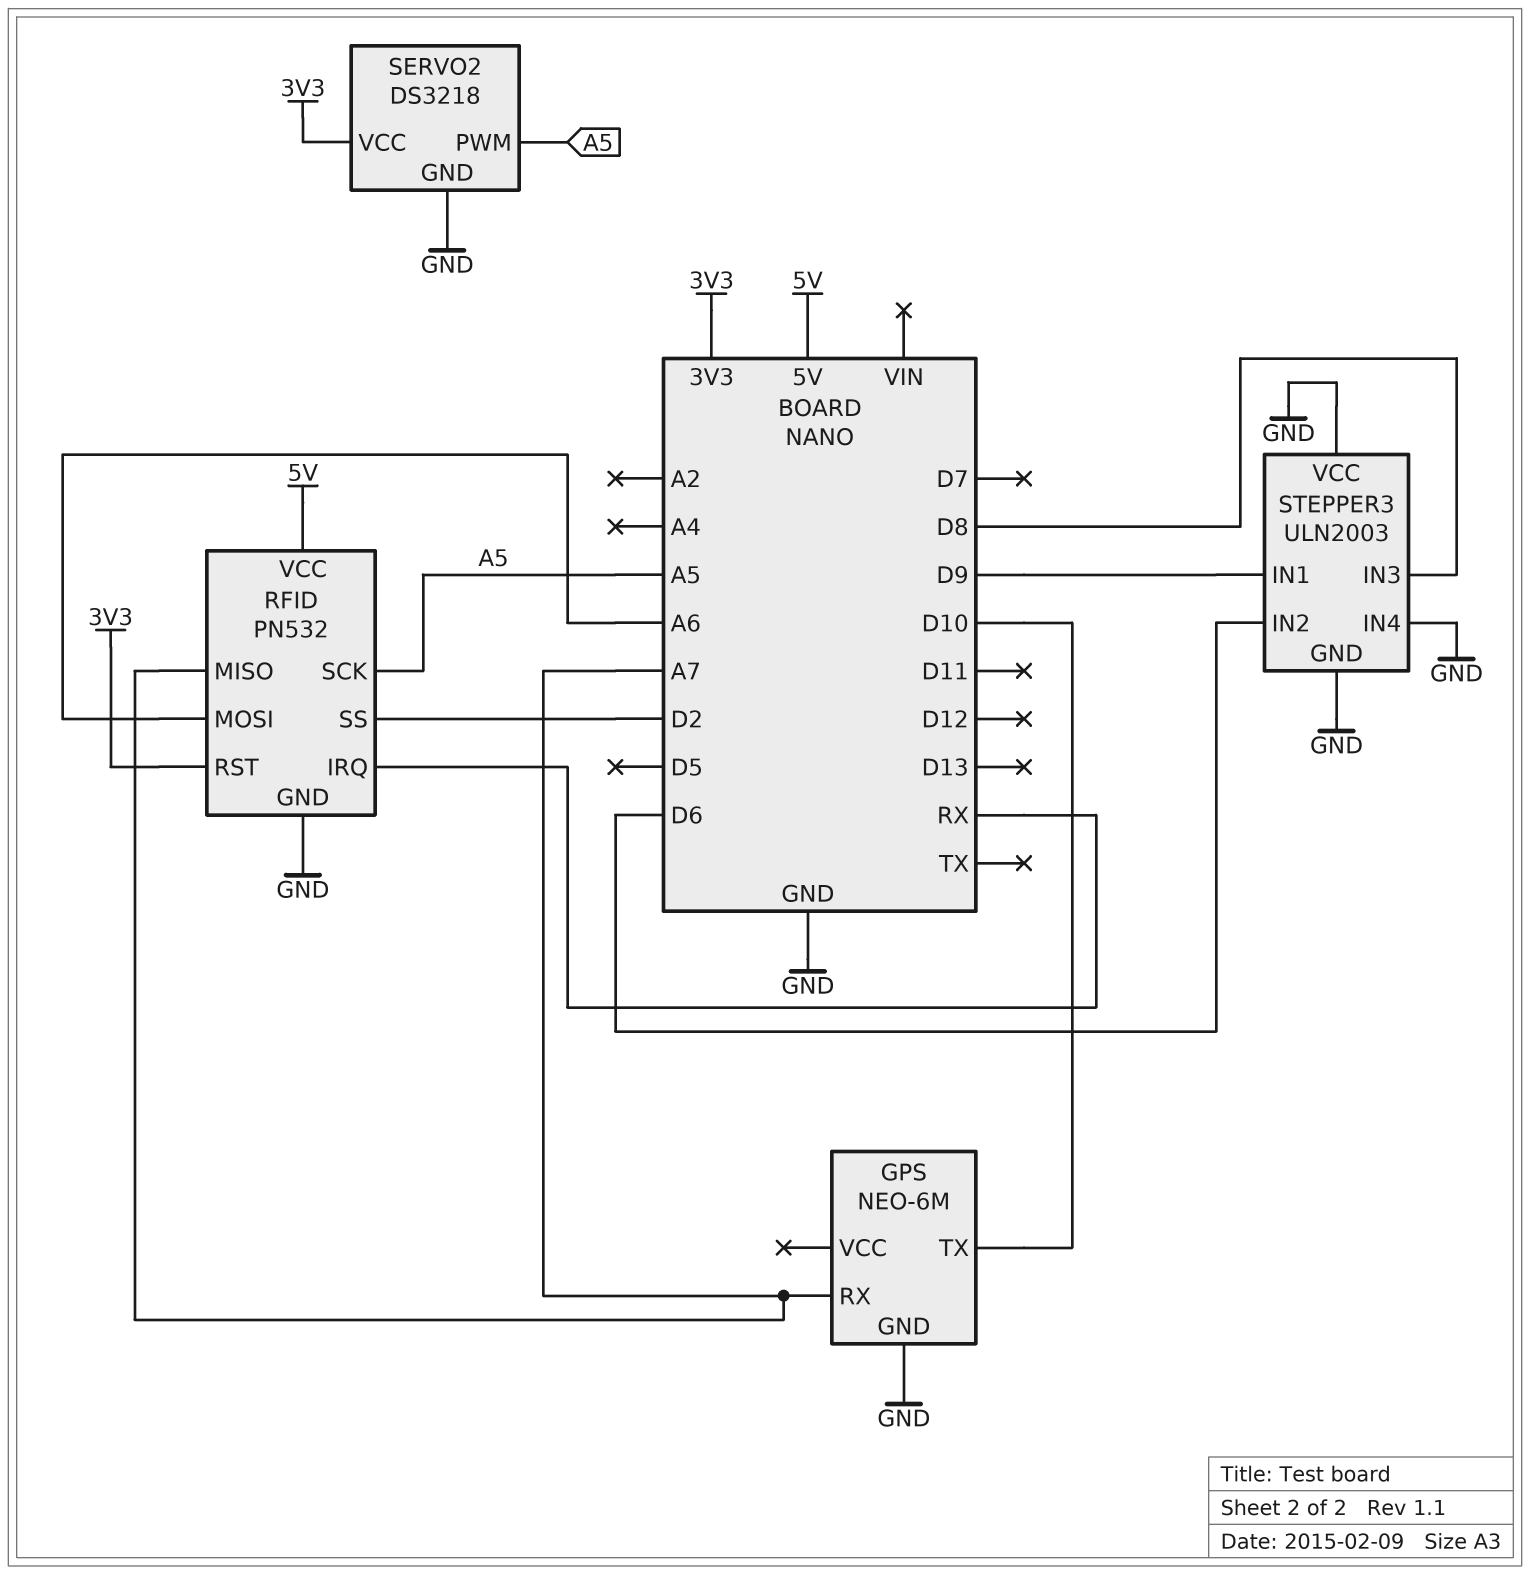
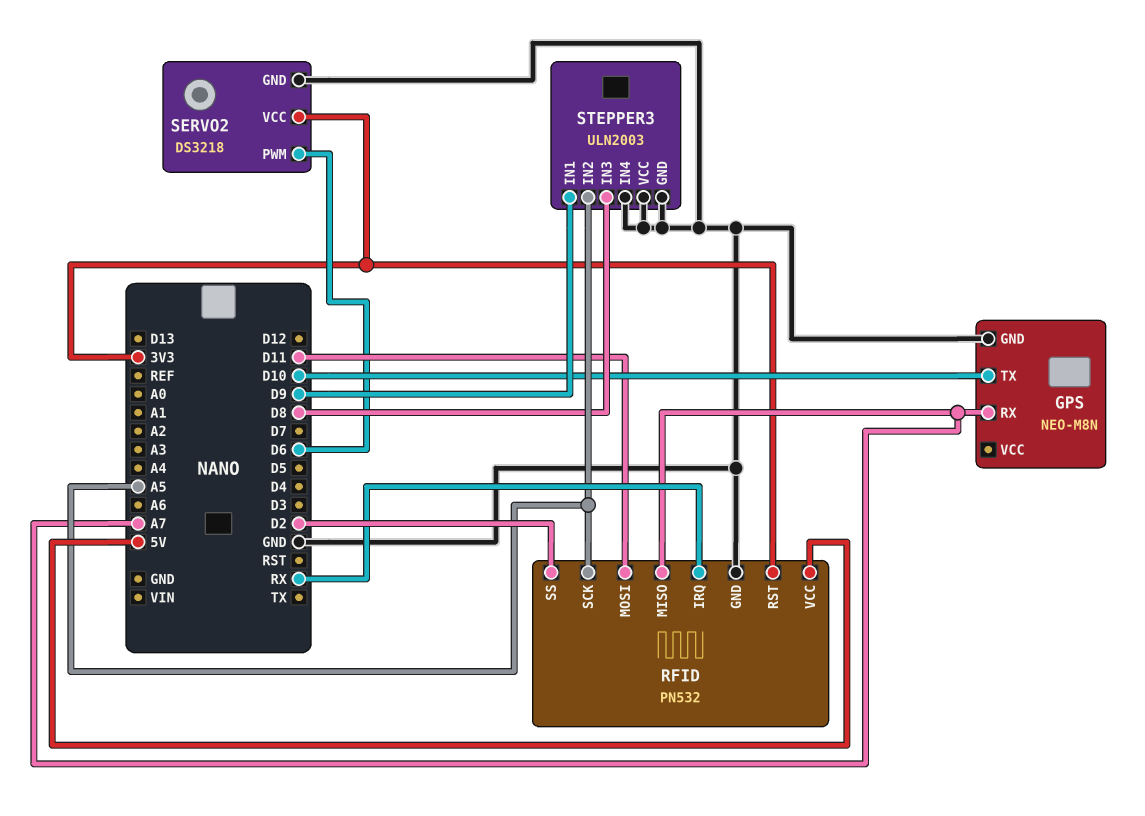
GPS: NEO-6M -> NEO-M8N
RFID pin MOSI: A6 -> D11
SERVO2 pin PWM: A5 -> D6
STEPPER3 pin IN2: D6 -> A5

